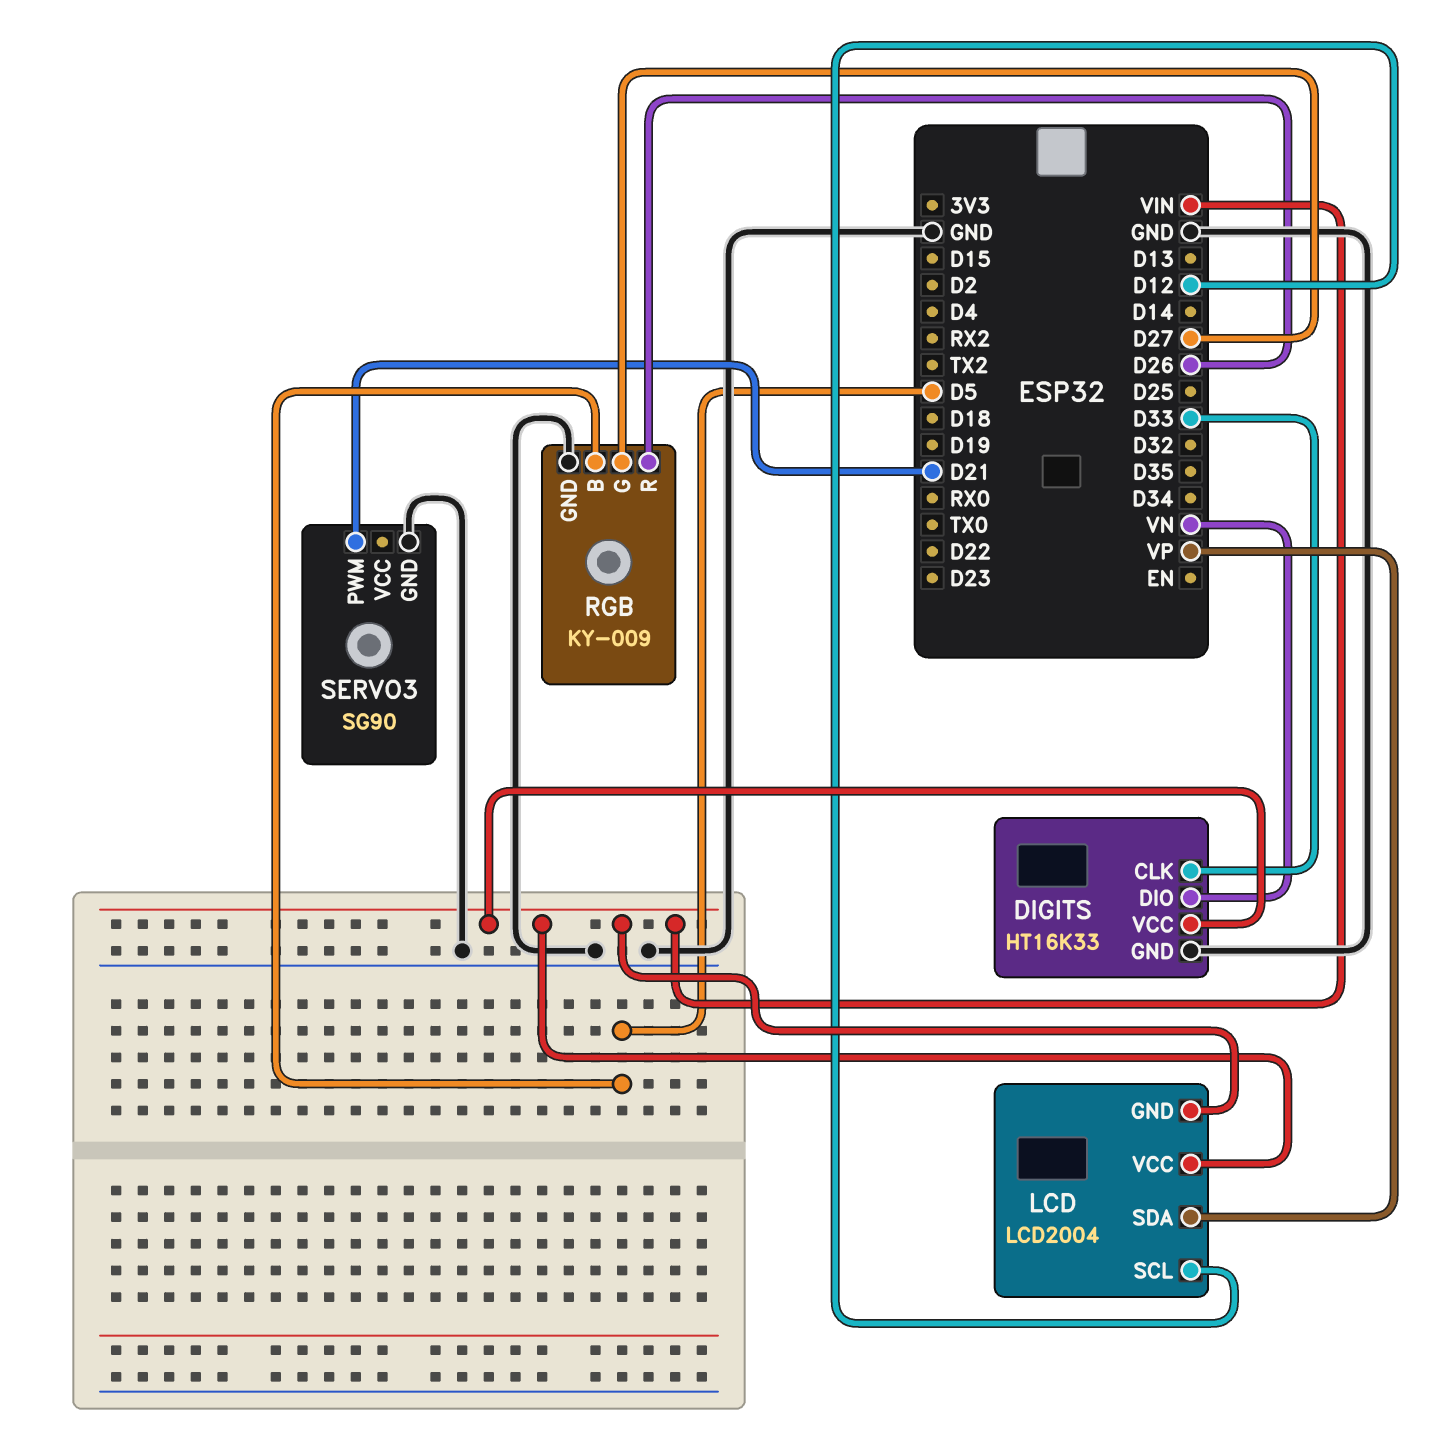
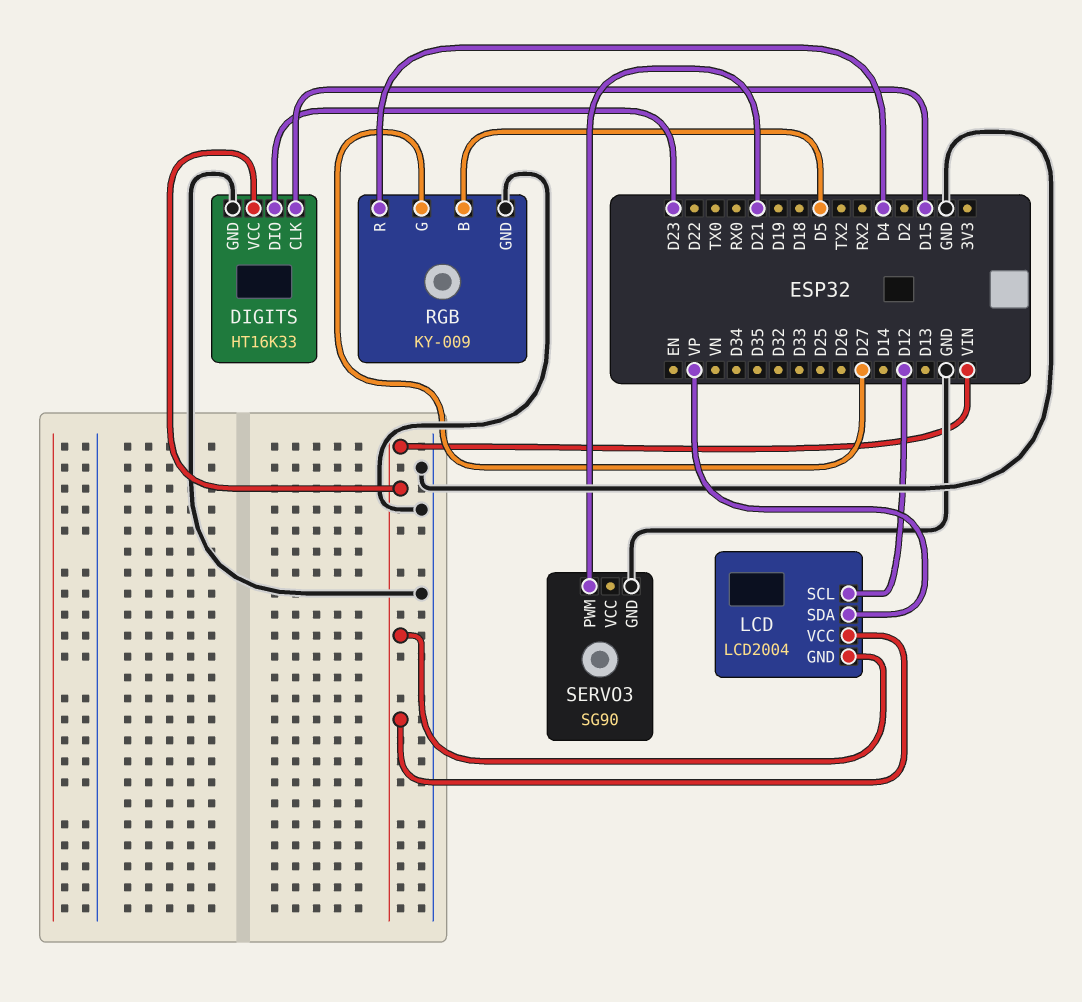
DIGITS pin CLK: D33 -> D15
DIGITS pin DIO: VN -> D23
RGB pin R: D26 -> D4

